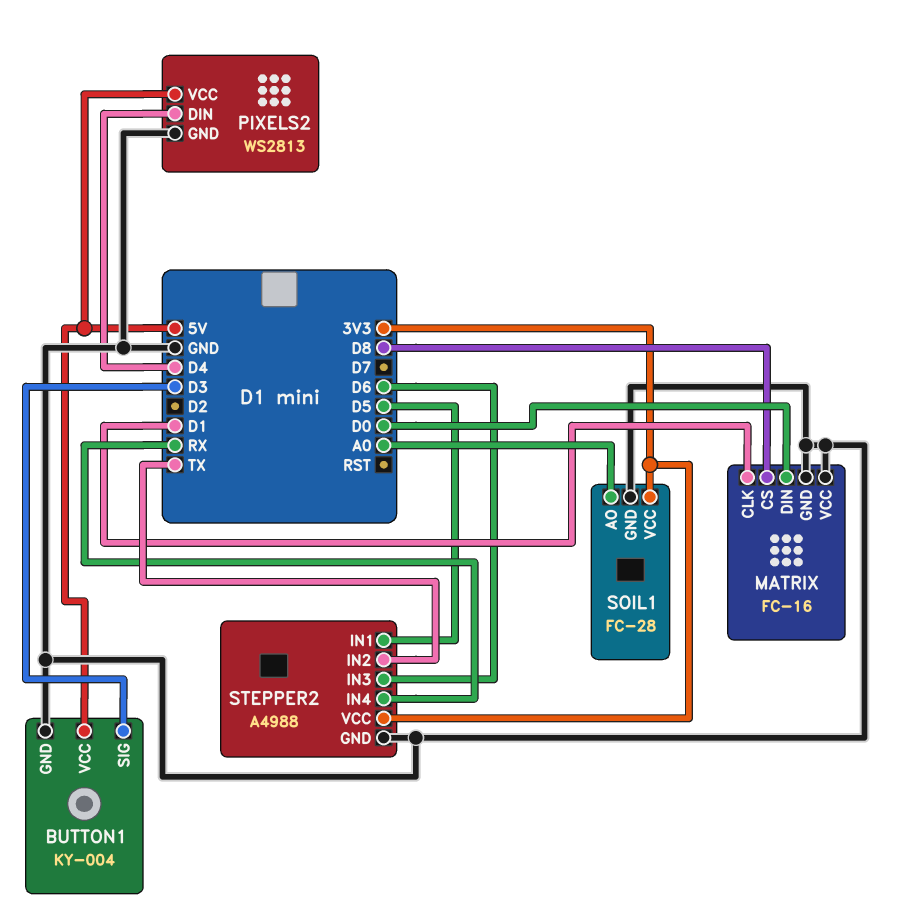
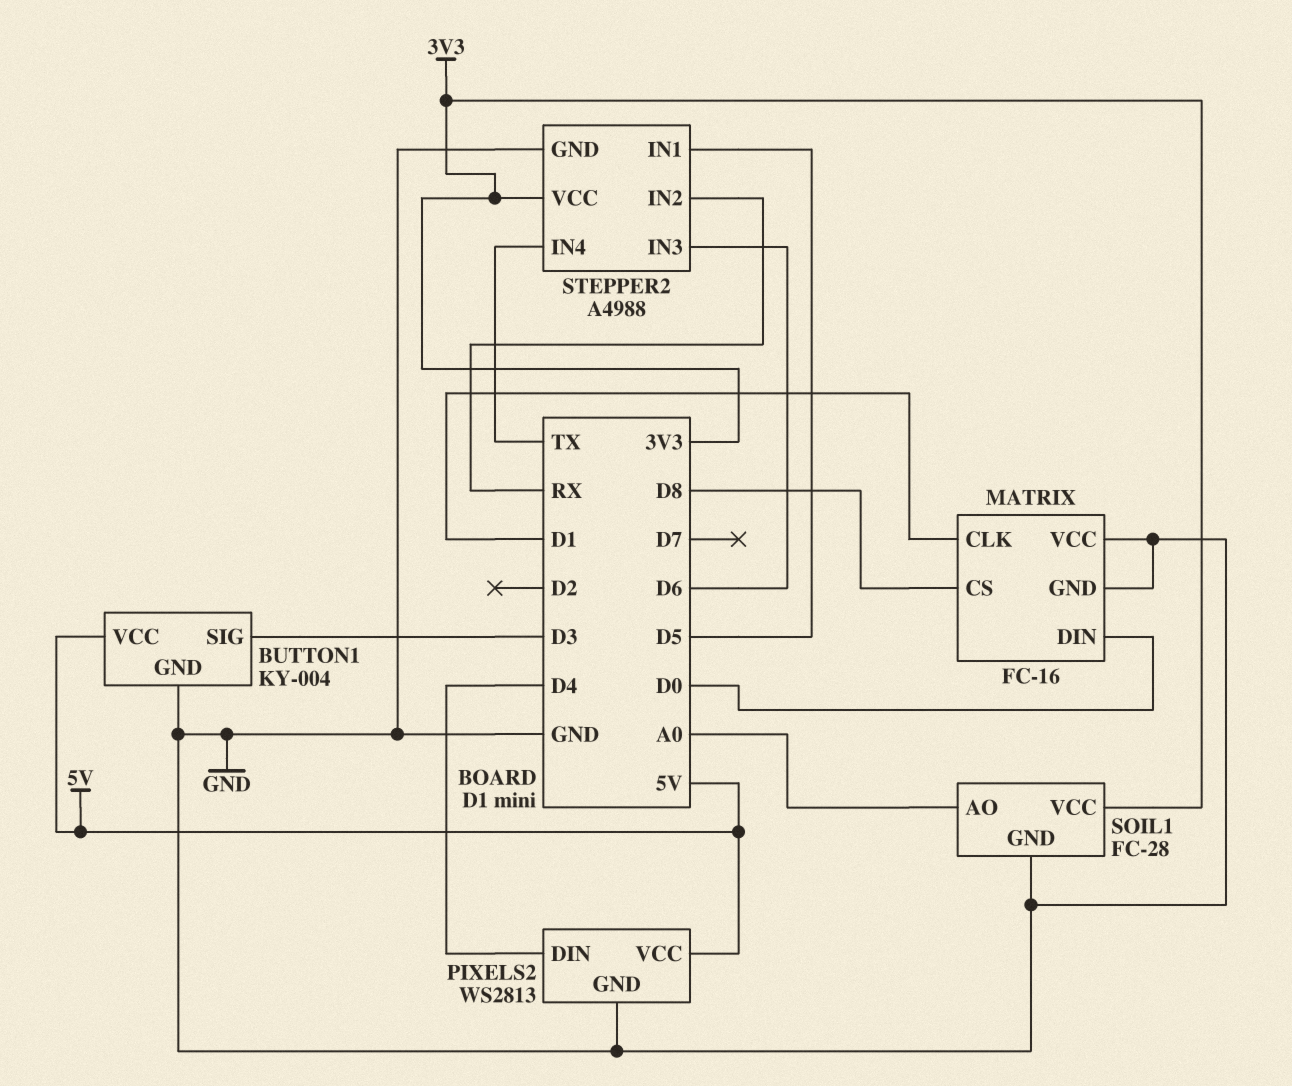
STEPPER2 pin IN2: TX -> RX
STEPPER2 pin IN4: RX -> TX

